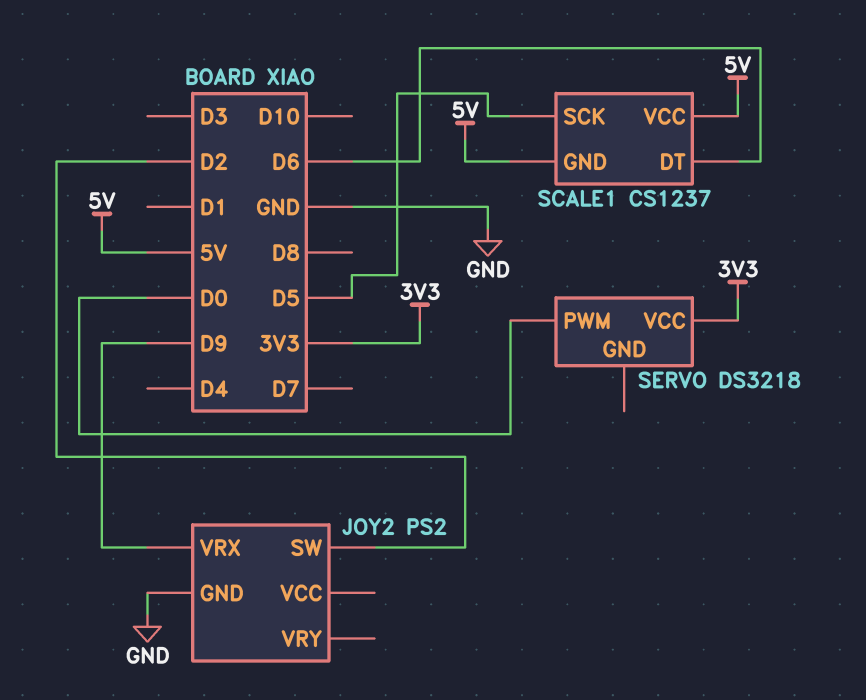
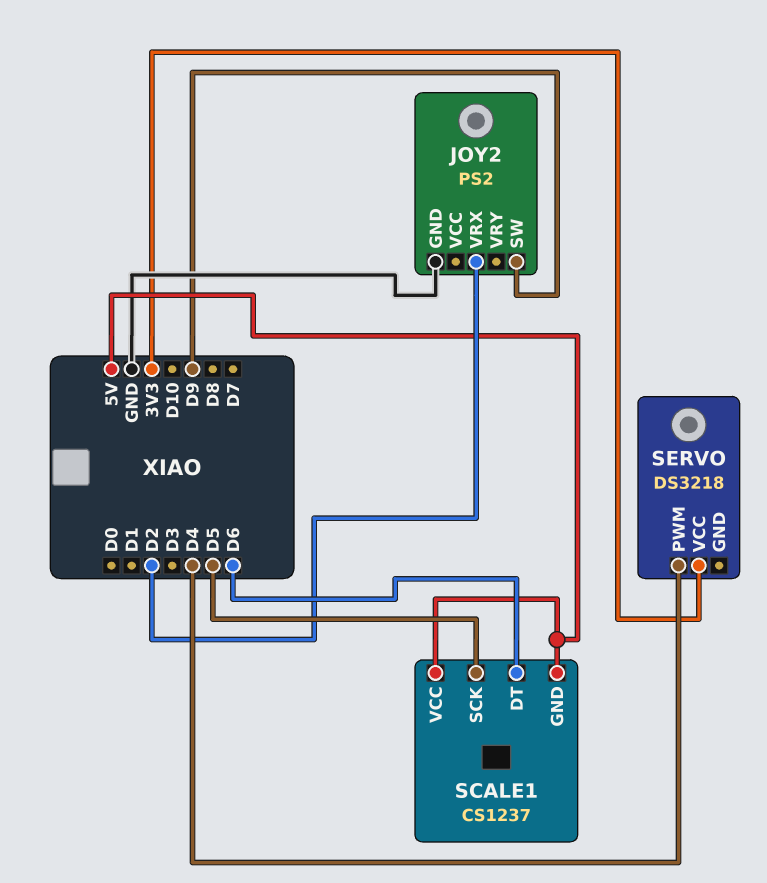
JOY2 pin SW: D2 -> D9
JOY2 pin VRX: D9 -> D2
SERVO pin PWM: D0 -> D4

